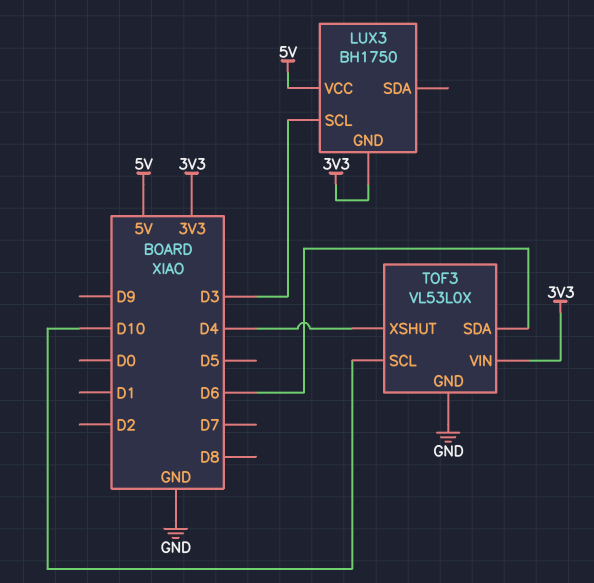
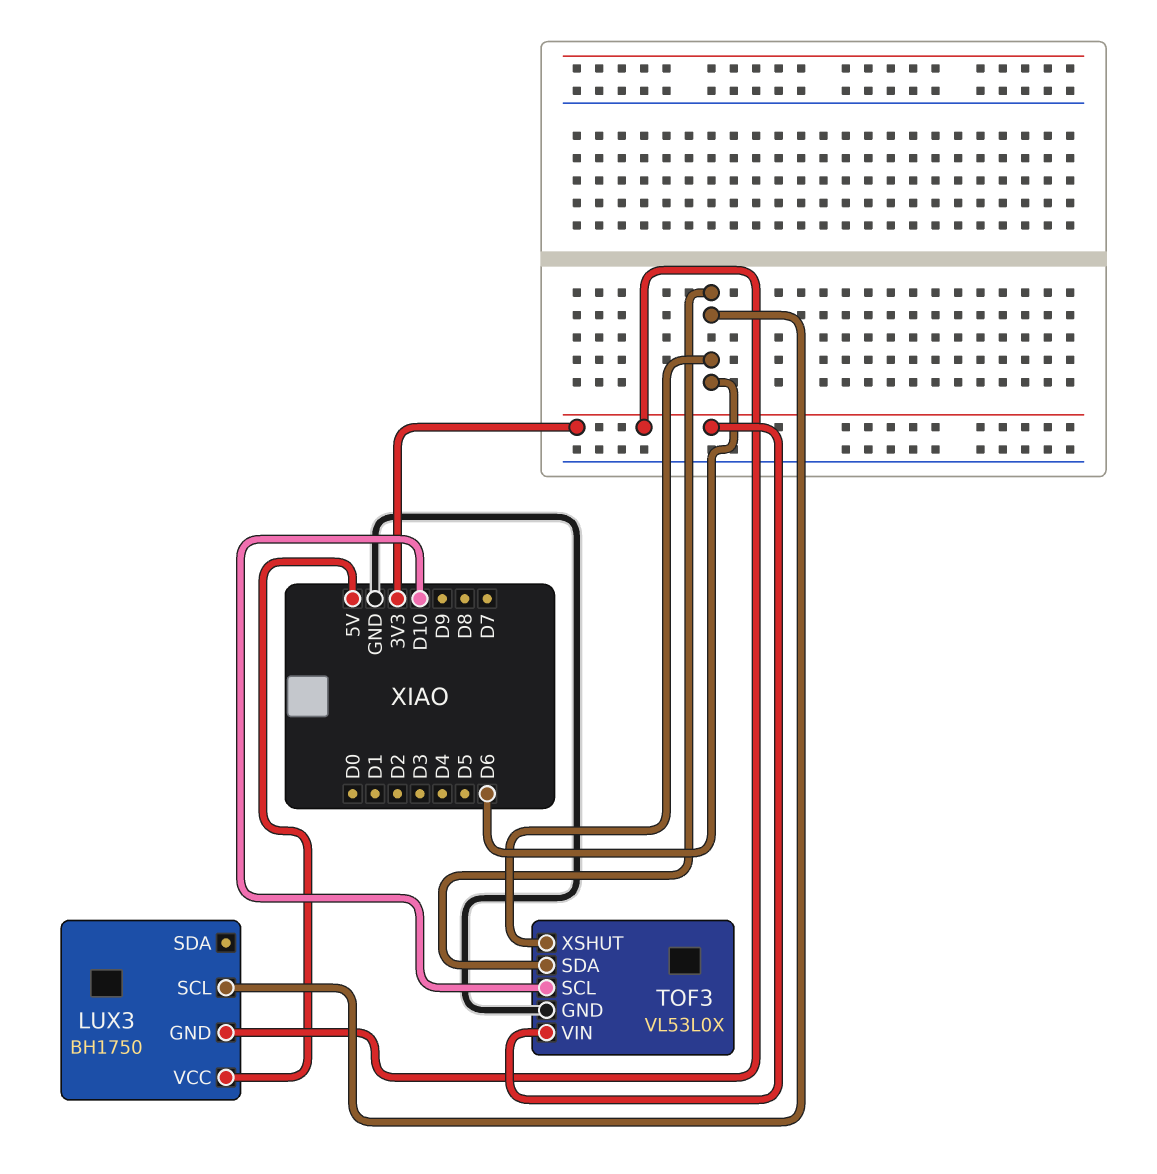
LUX3 pin SCL: D3 -> D6
TOF3 pin XSHUT: D4 -> D6

